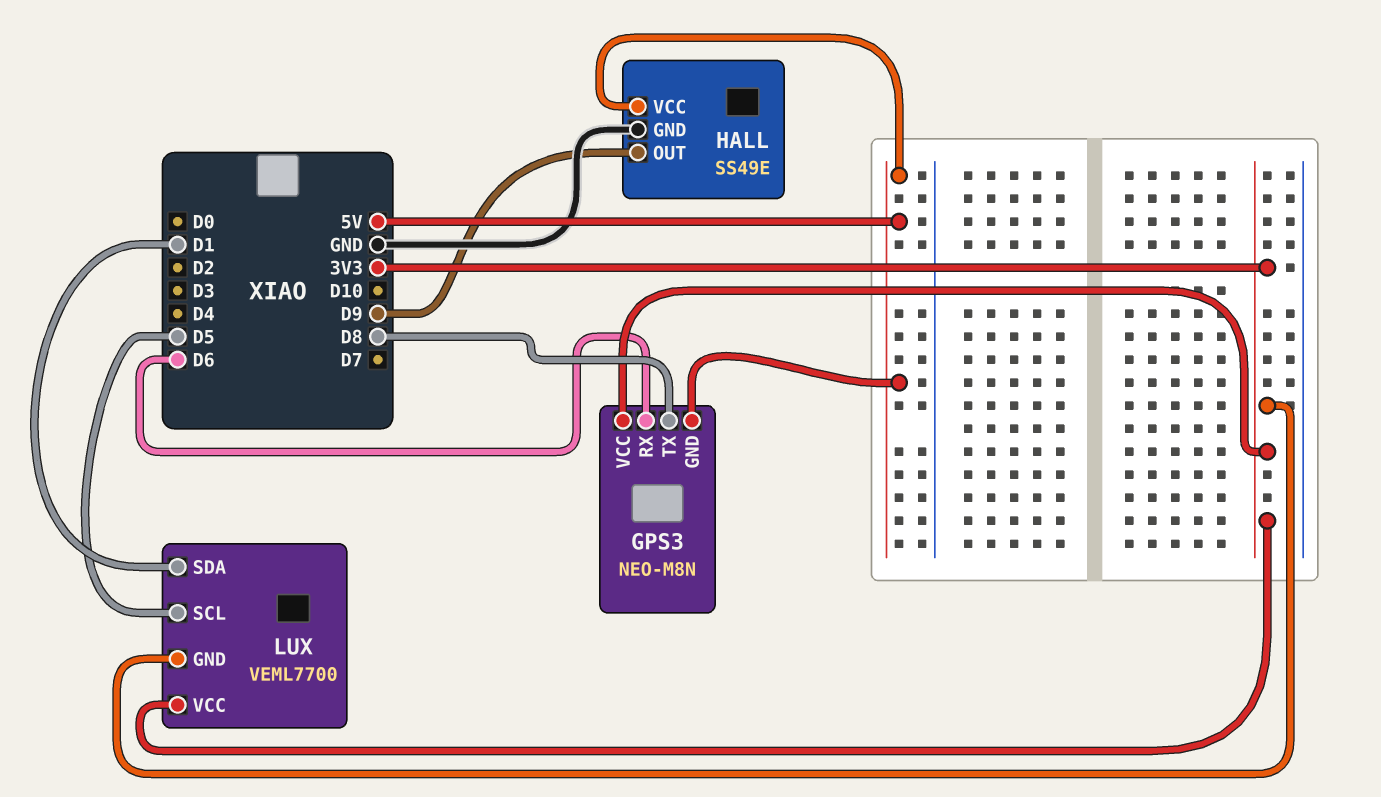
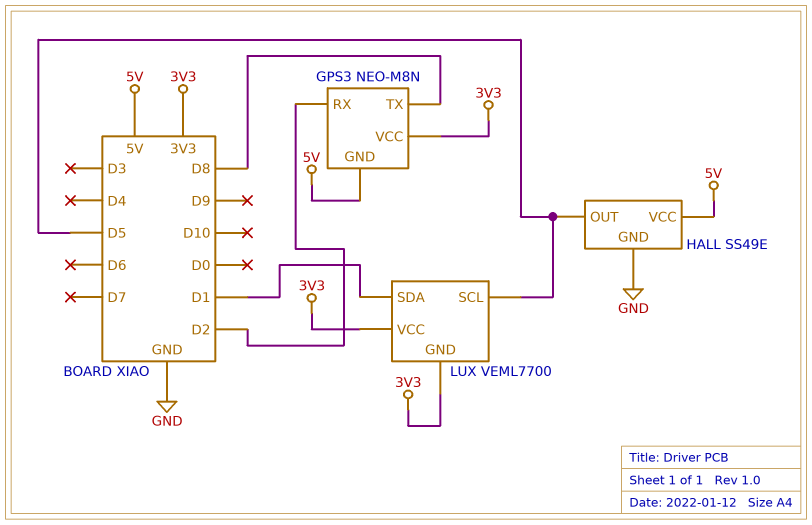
GPS3 pin RX: D6 -> D2
HALL pin OUT: D9 -> D5

